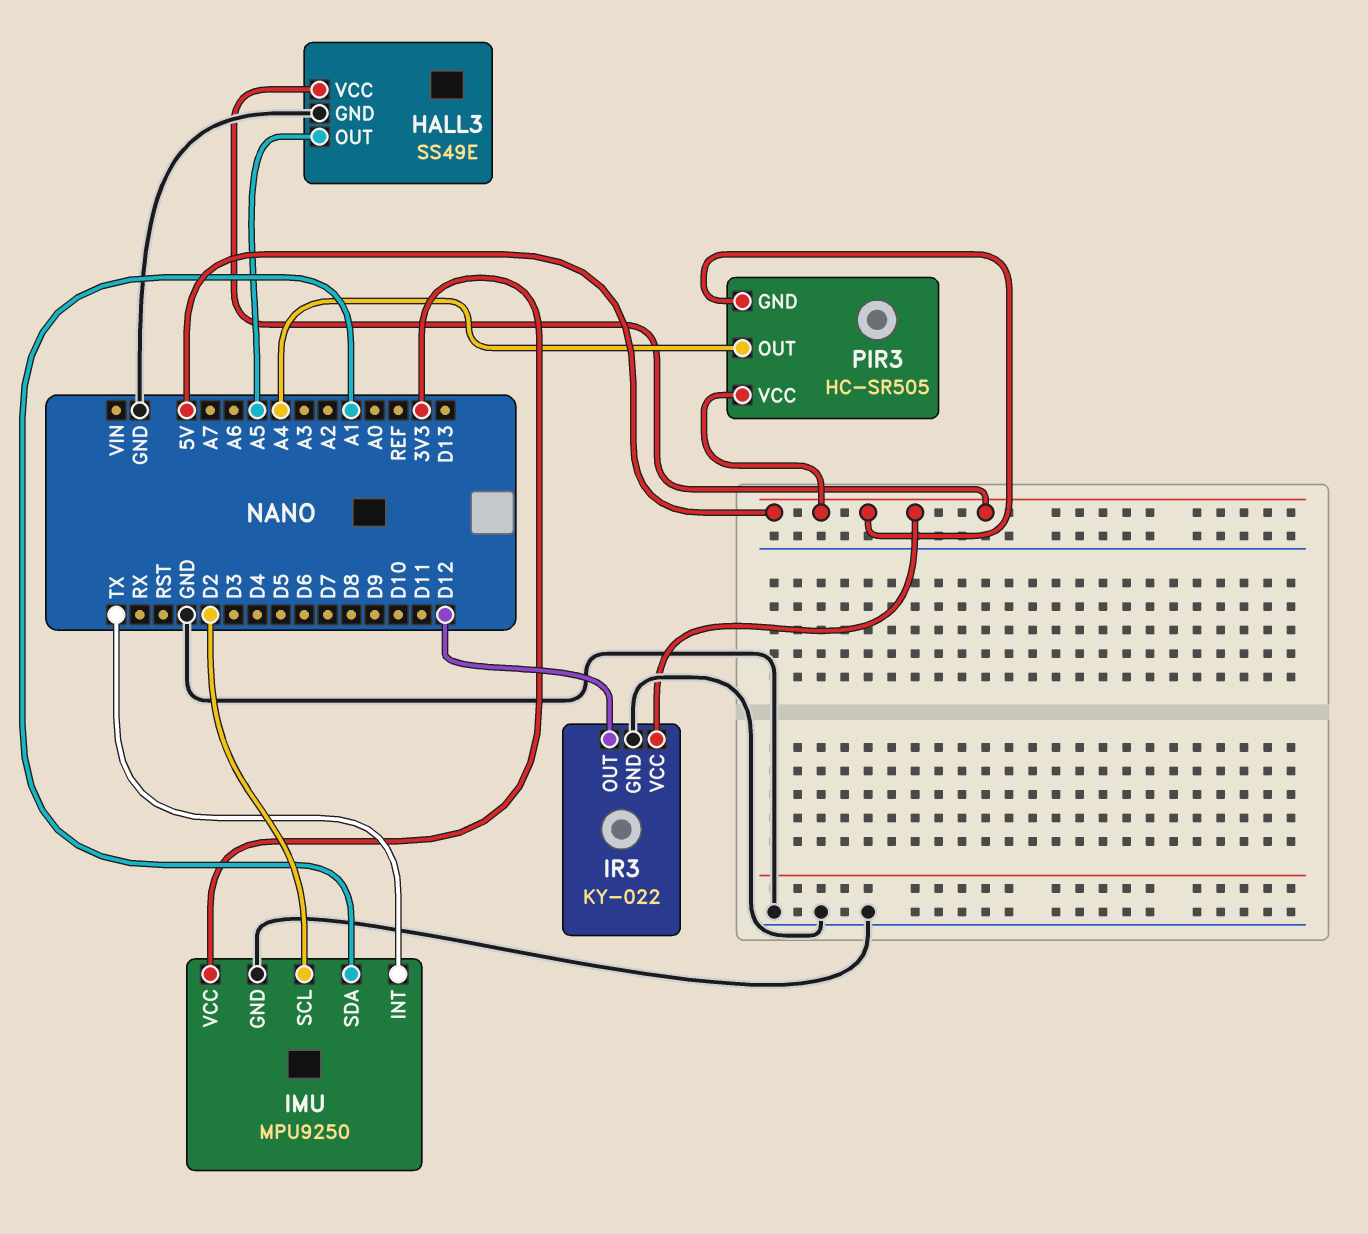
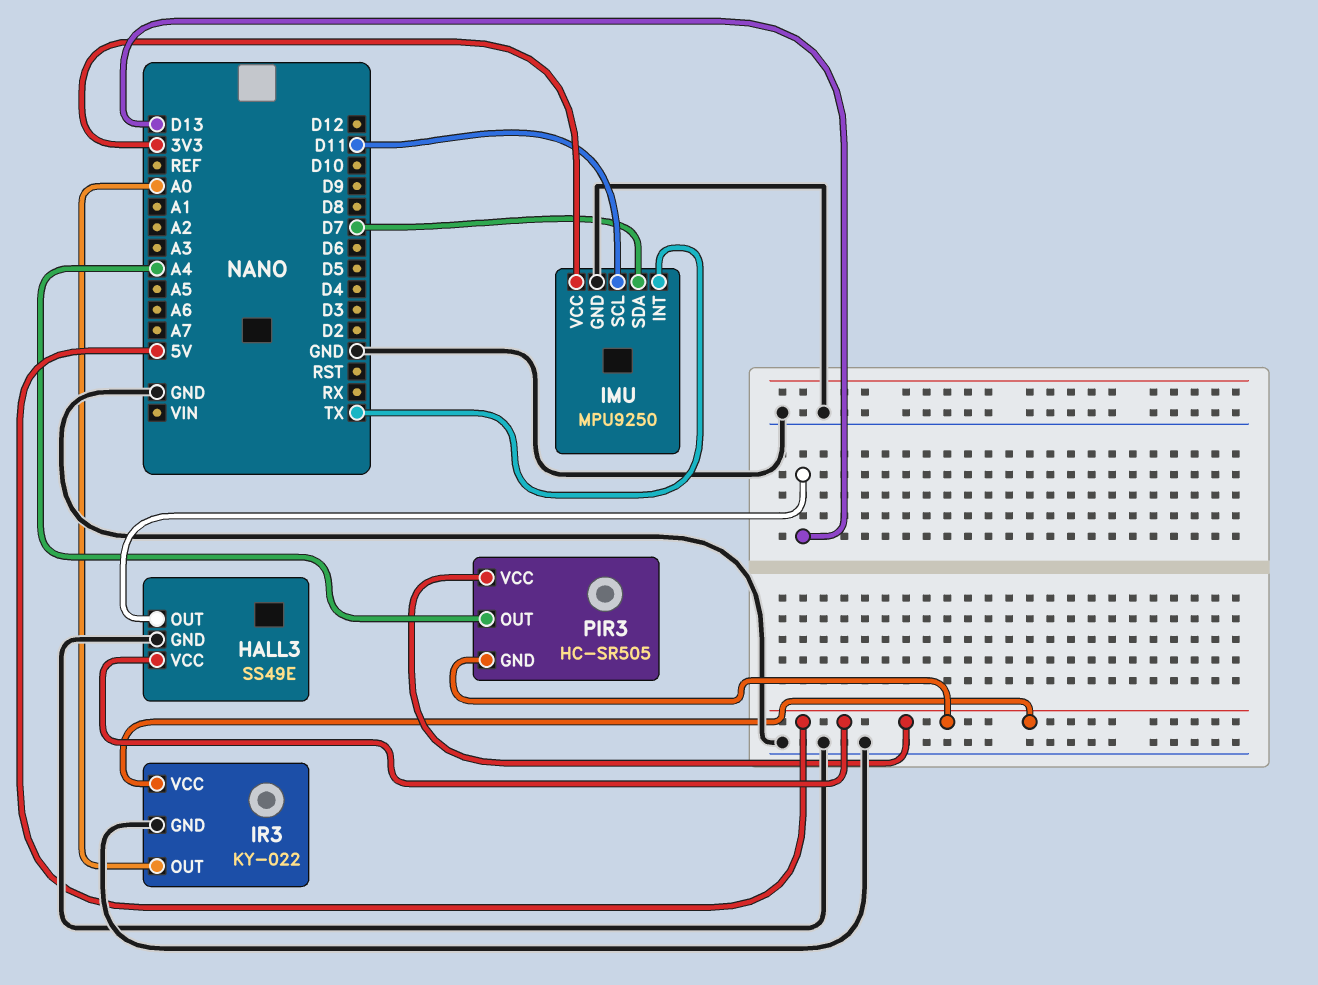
HALL3 pin OUT: A5 -> D13
IMU pin SCL: D2 -> D11
IMU pin SDA: A1 -> D7
IR3 pin OUT: D12 -> A0

